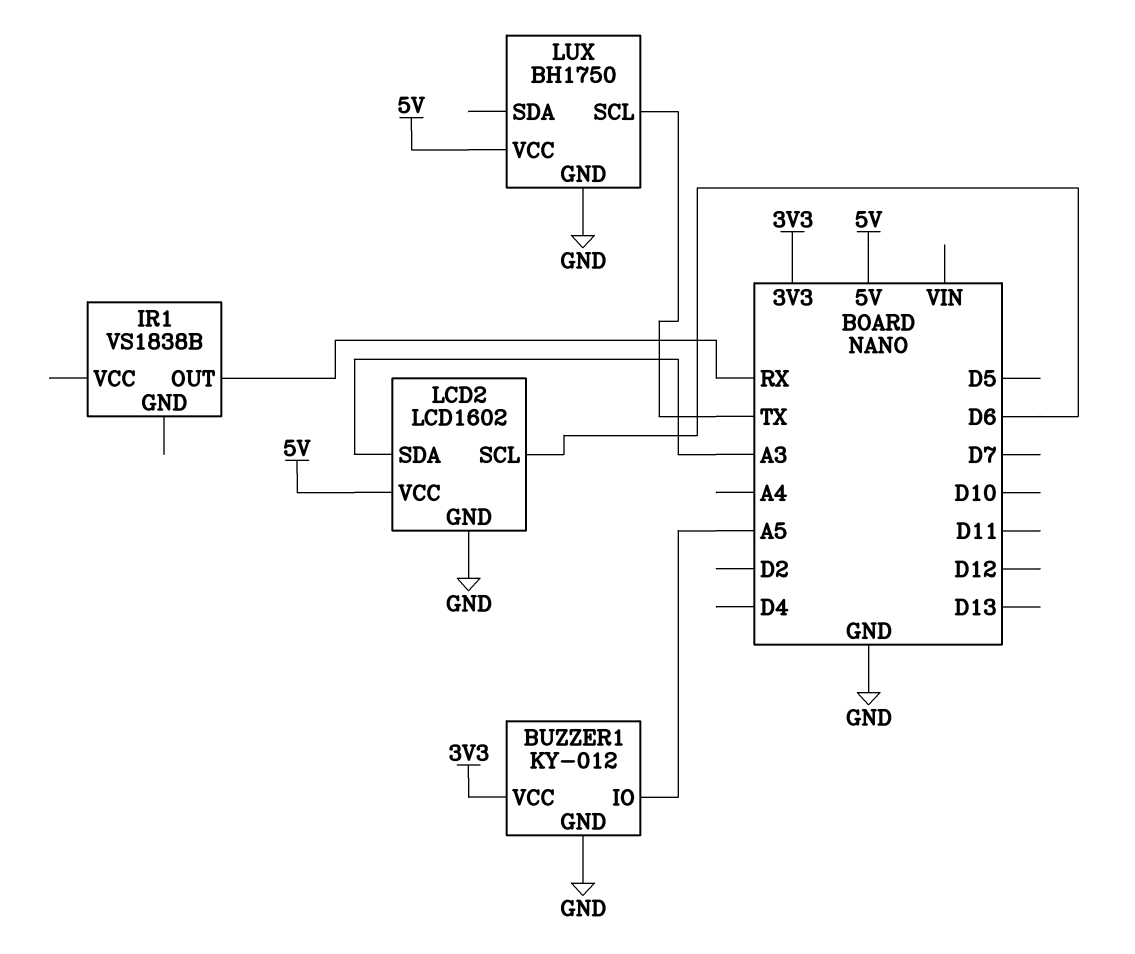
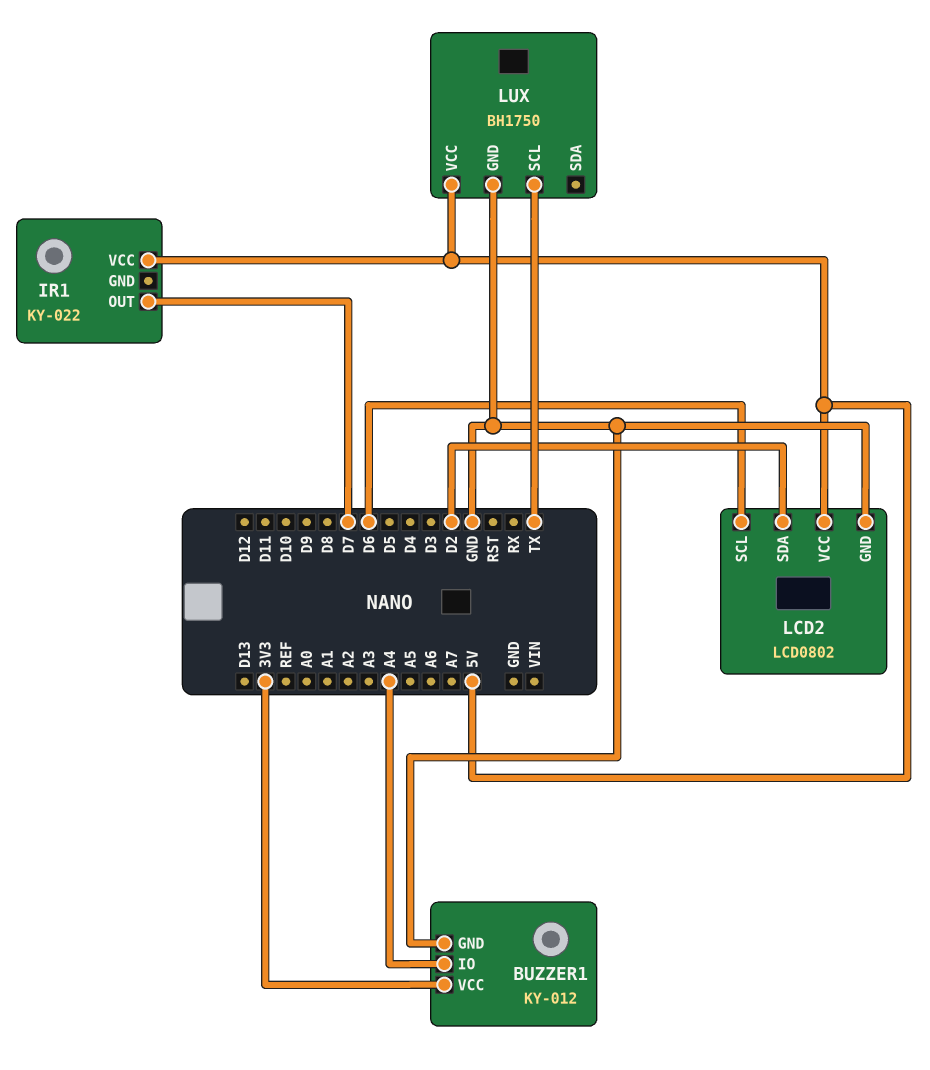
BUZZER1 pin IO: A5 -> A4
IR1: VS1838B -> KY-022
IR1 pin OUT: RX -> D7
IR1 pin VCC: none -> 5V
LCD2: LCD1602 -> LCD0802
LCD2 pin SDA: A3 -> D2

